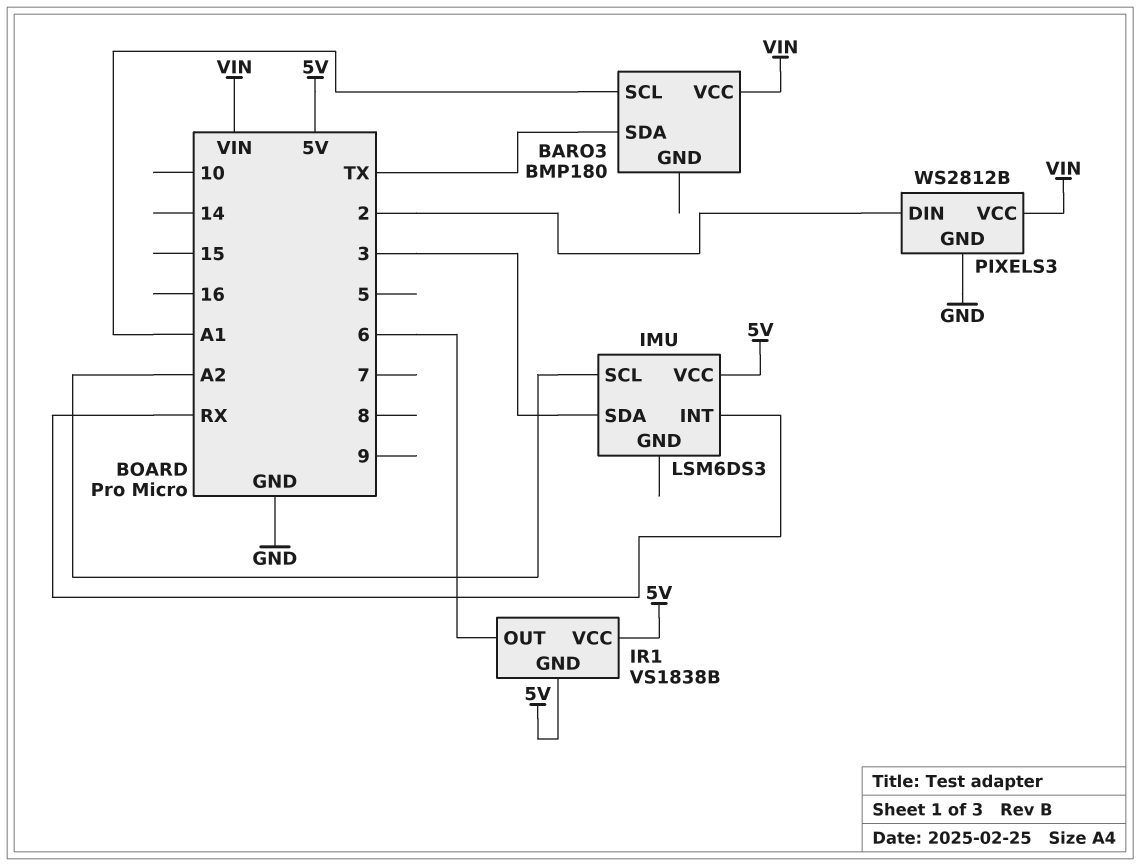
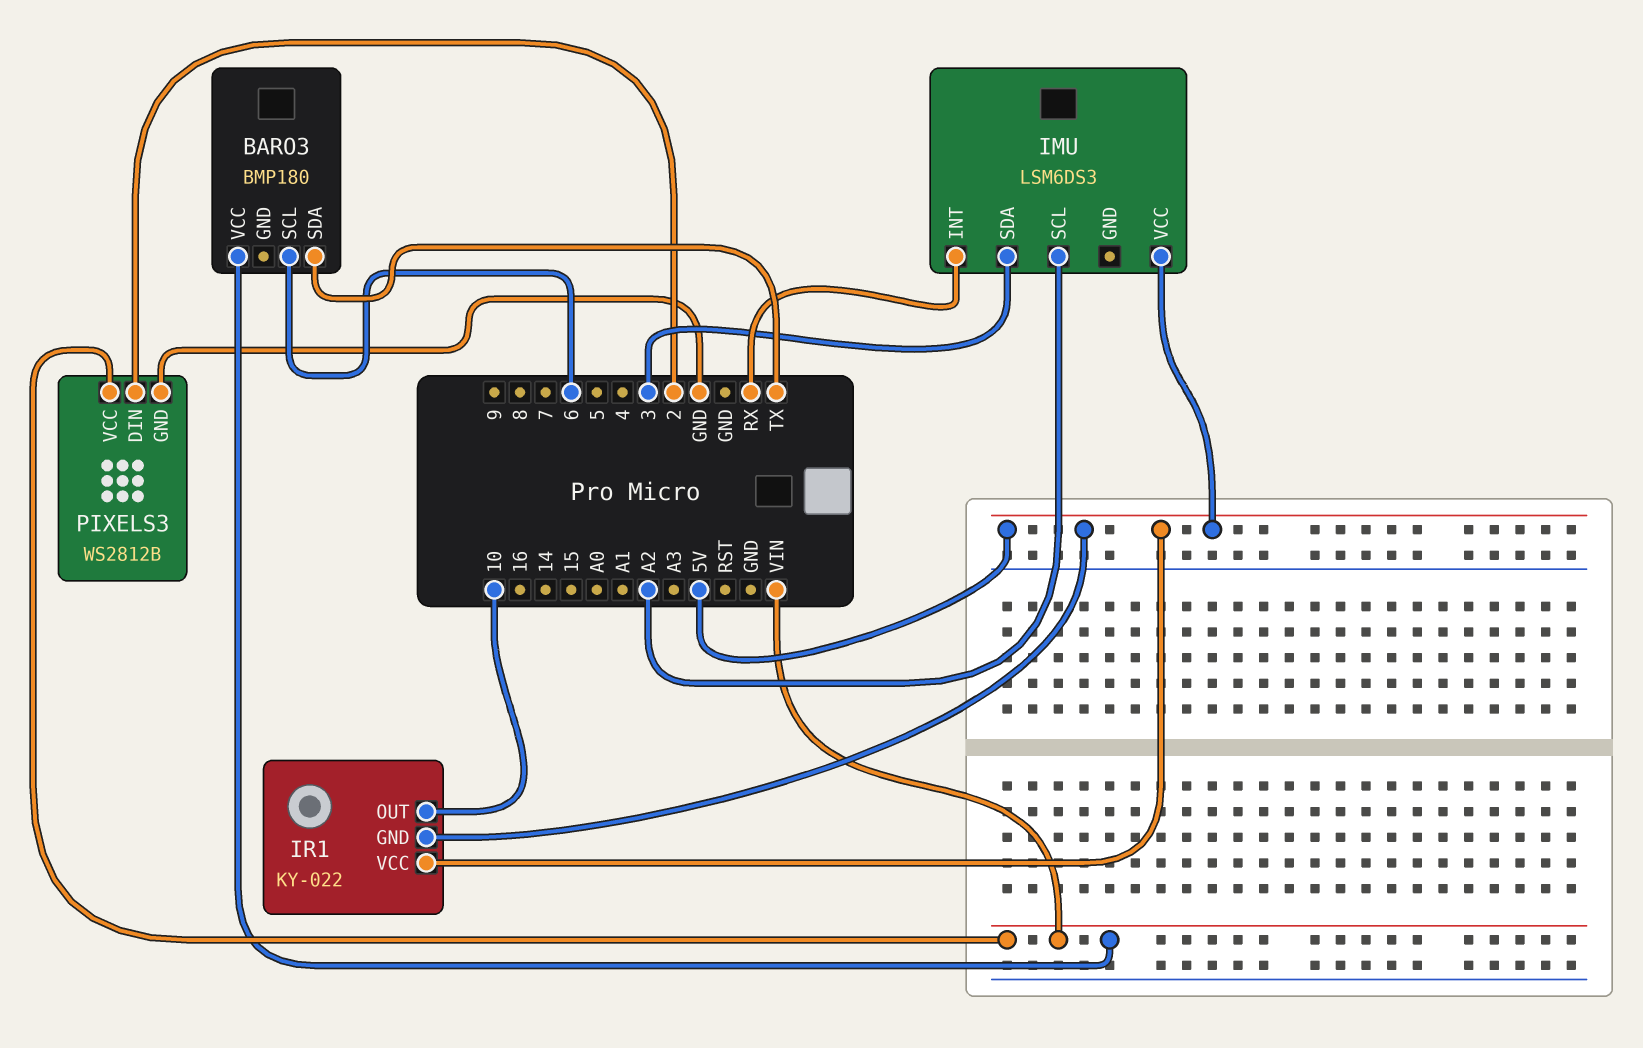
BARO3 pin SCL: A1 -> 6
IR1: VS1838B -> KY-022
IR1 pin OUT: 6 -> 10

